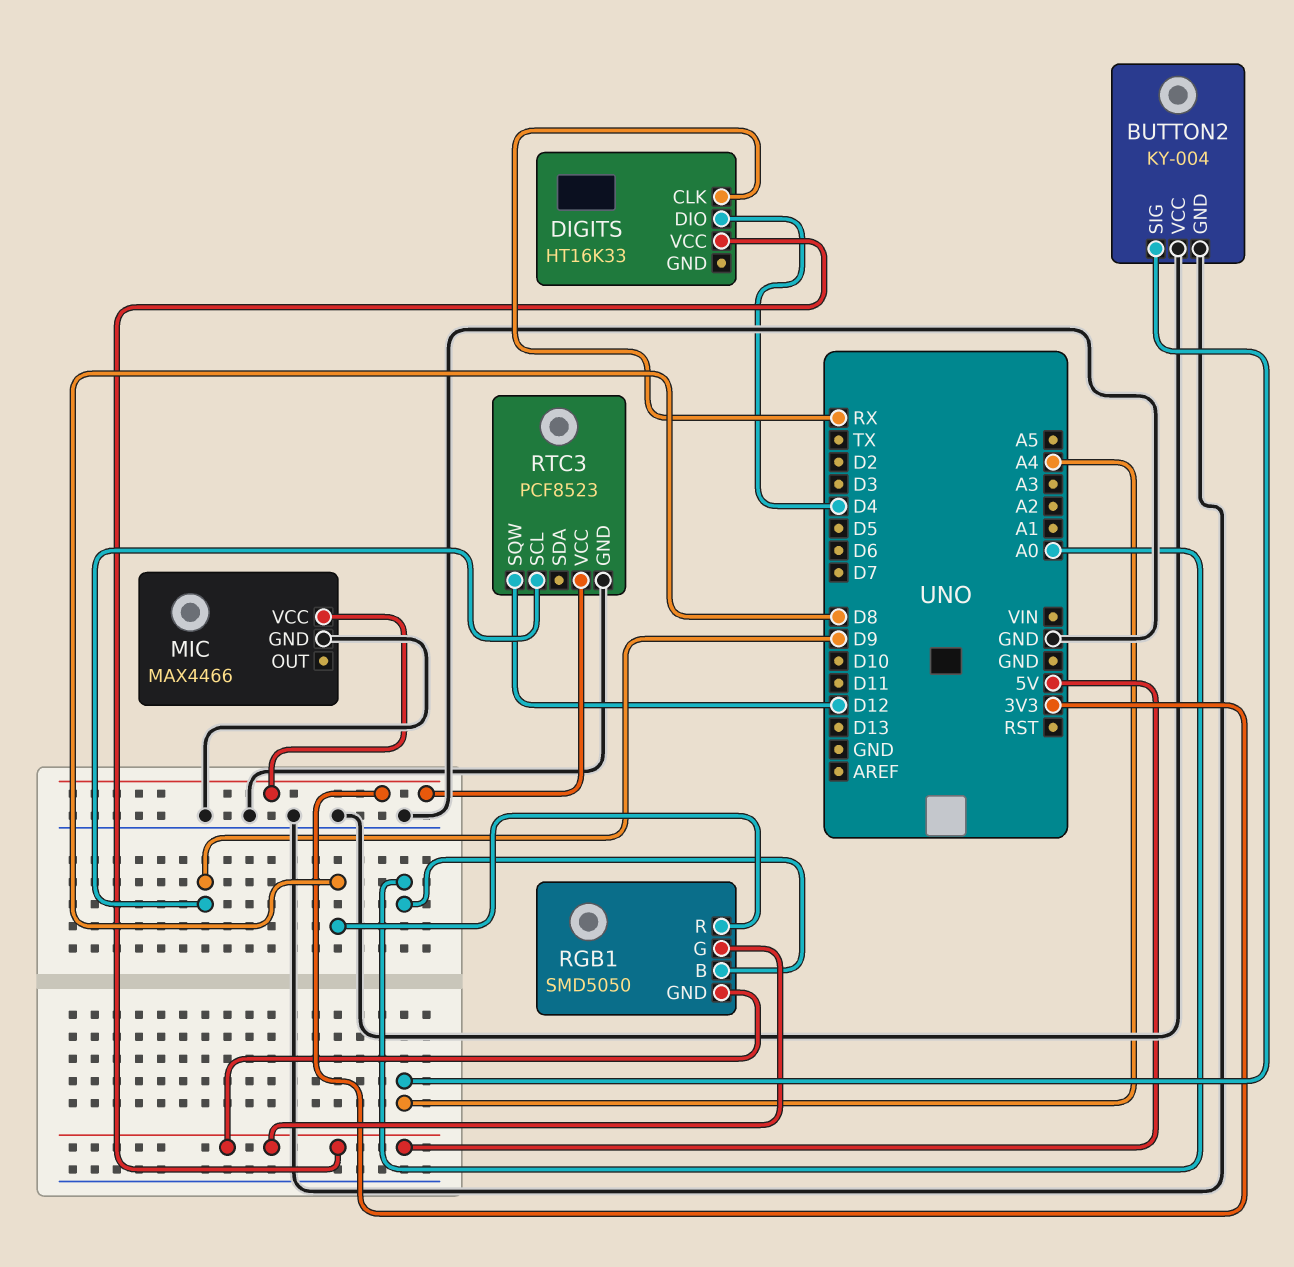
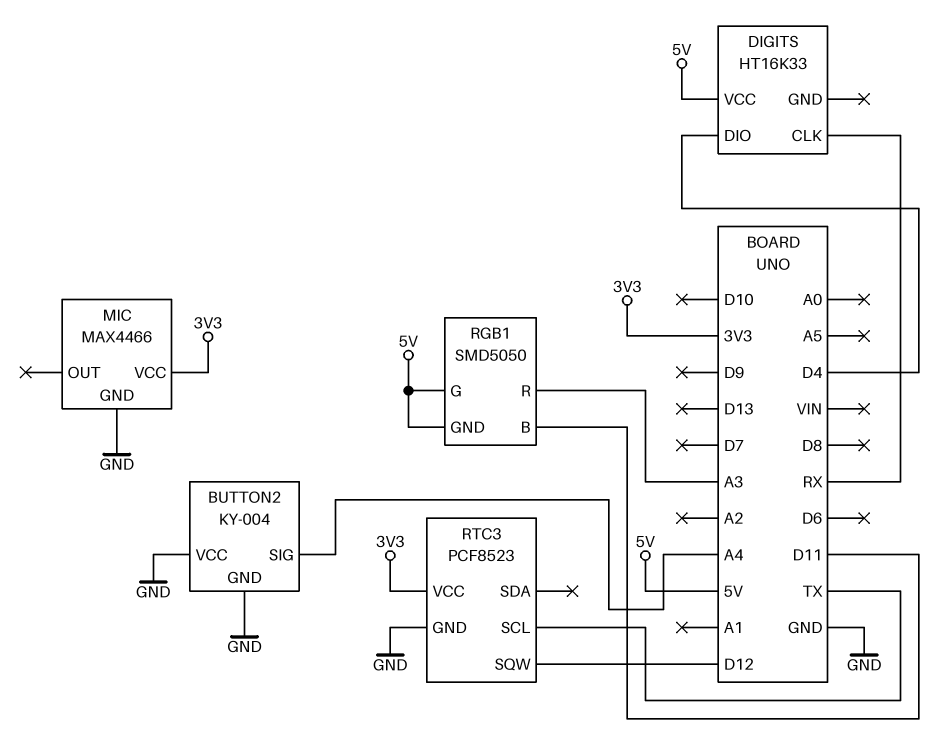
RGB1 pin B: A0 -> D11
RGB1 pin R: D8 -> A3
RTC3 pin SCL: D9 -> TX

